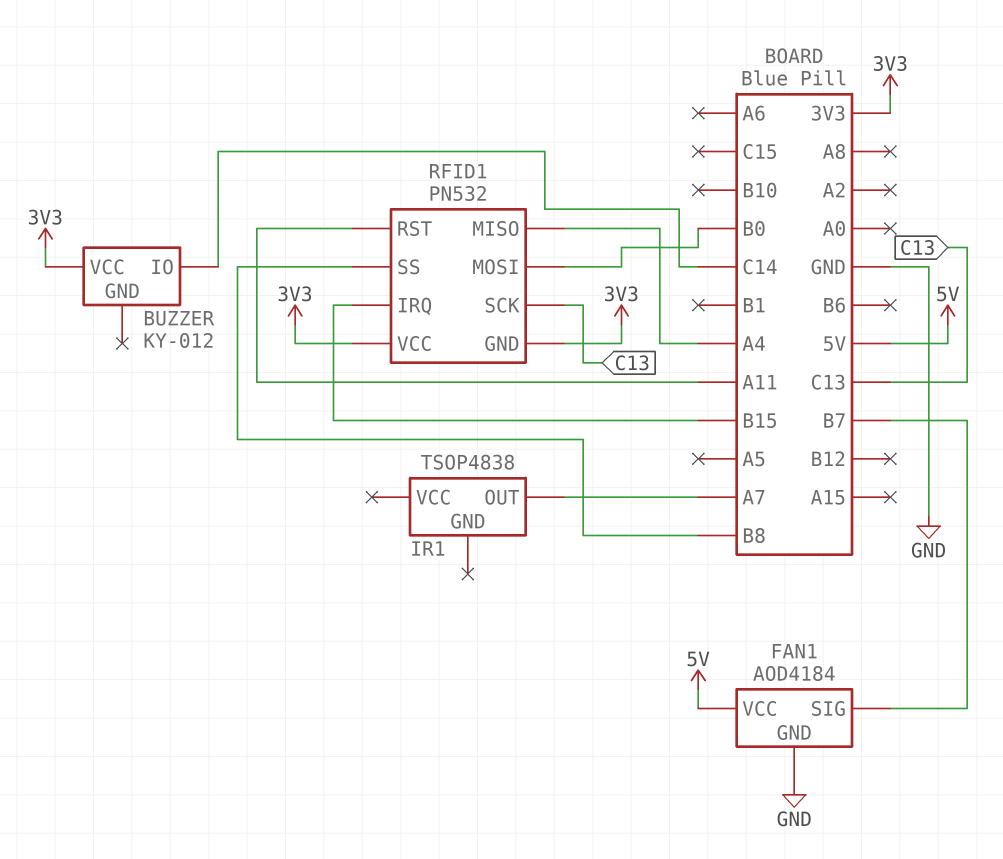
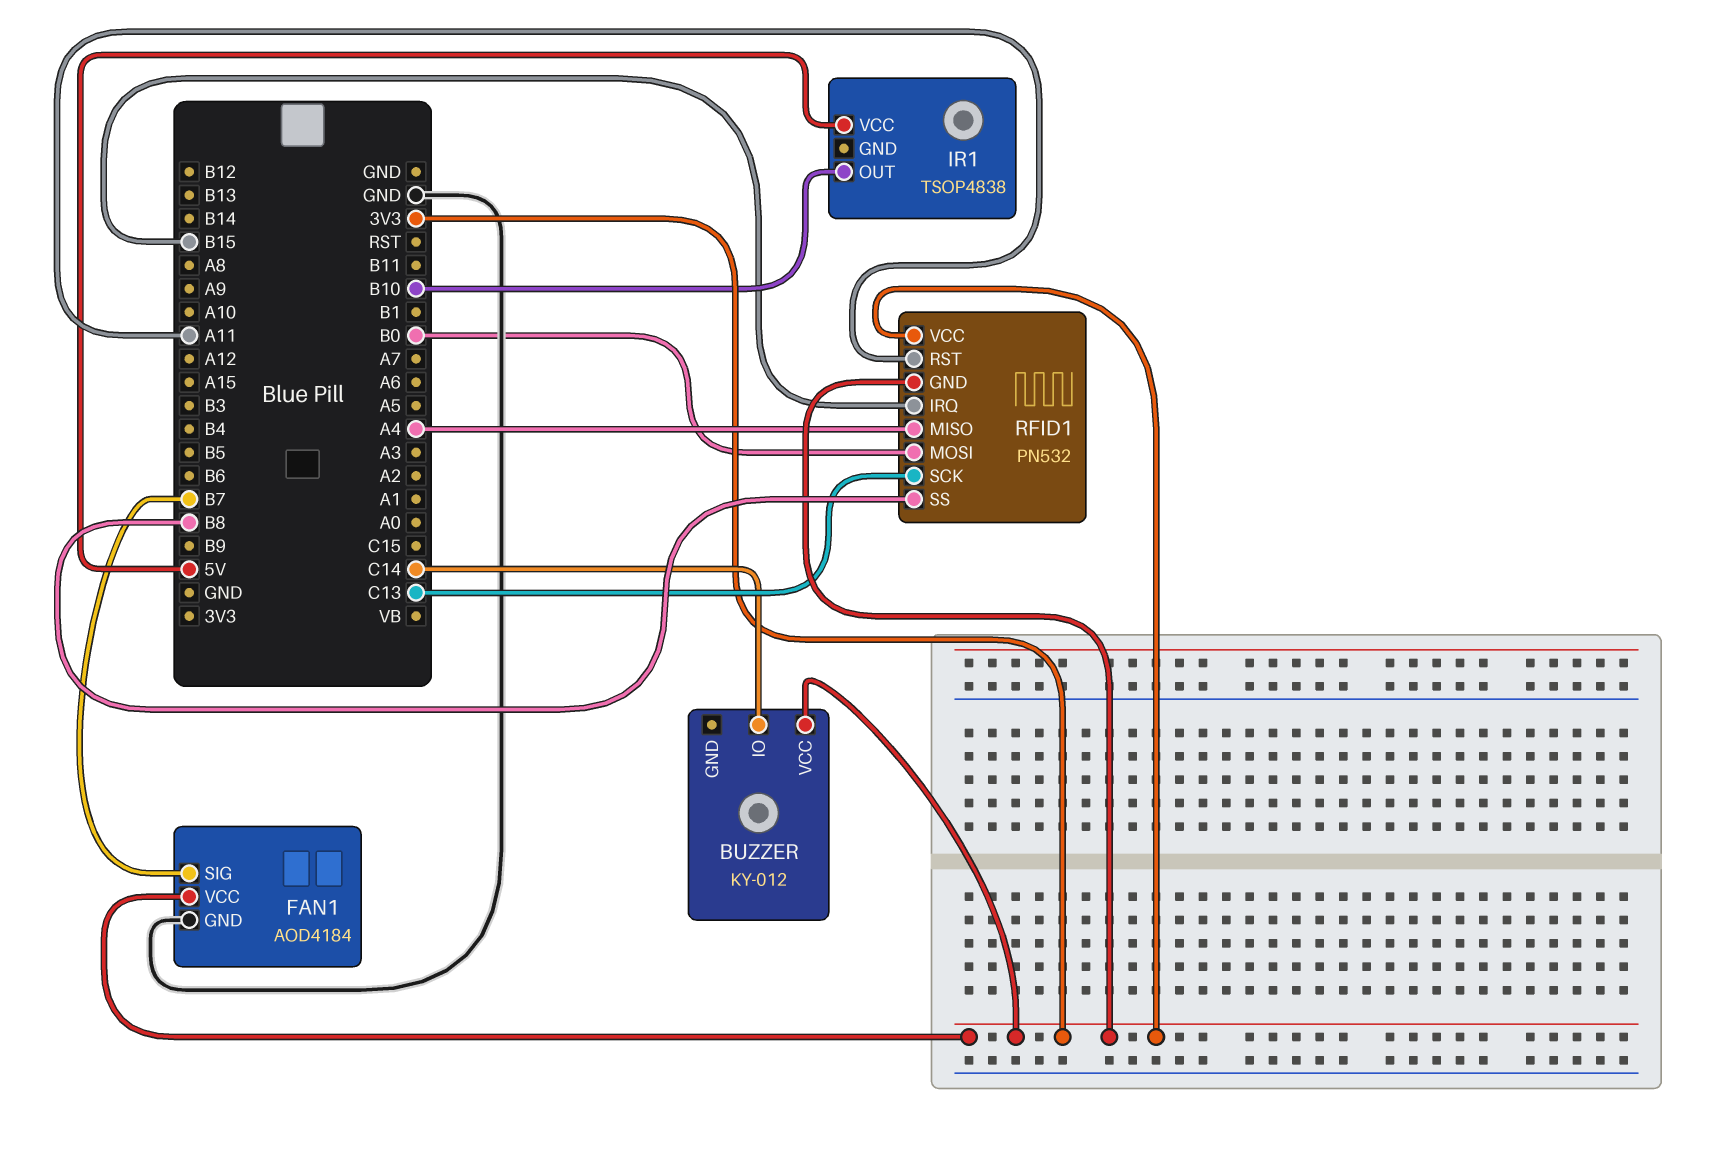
FAN1 pin VCC: 5V -> 3V3
IR1 pin OUT: A7 -> B10
IR1 pin VCC: none -> 5V

